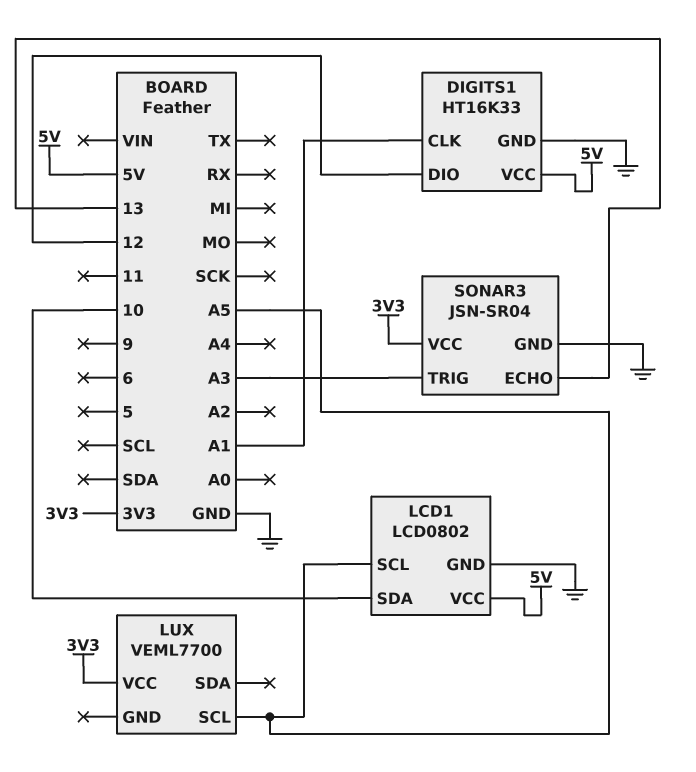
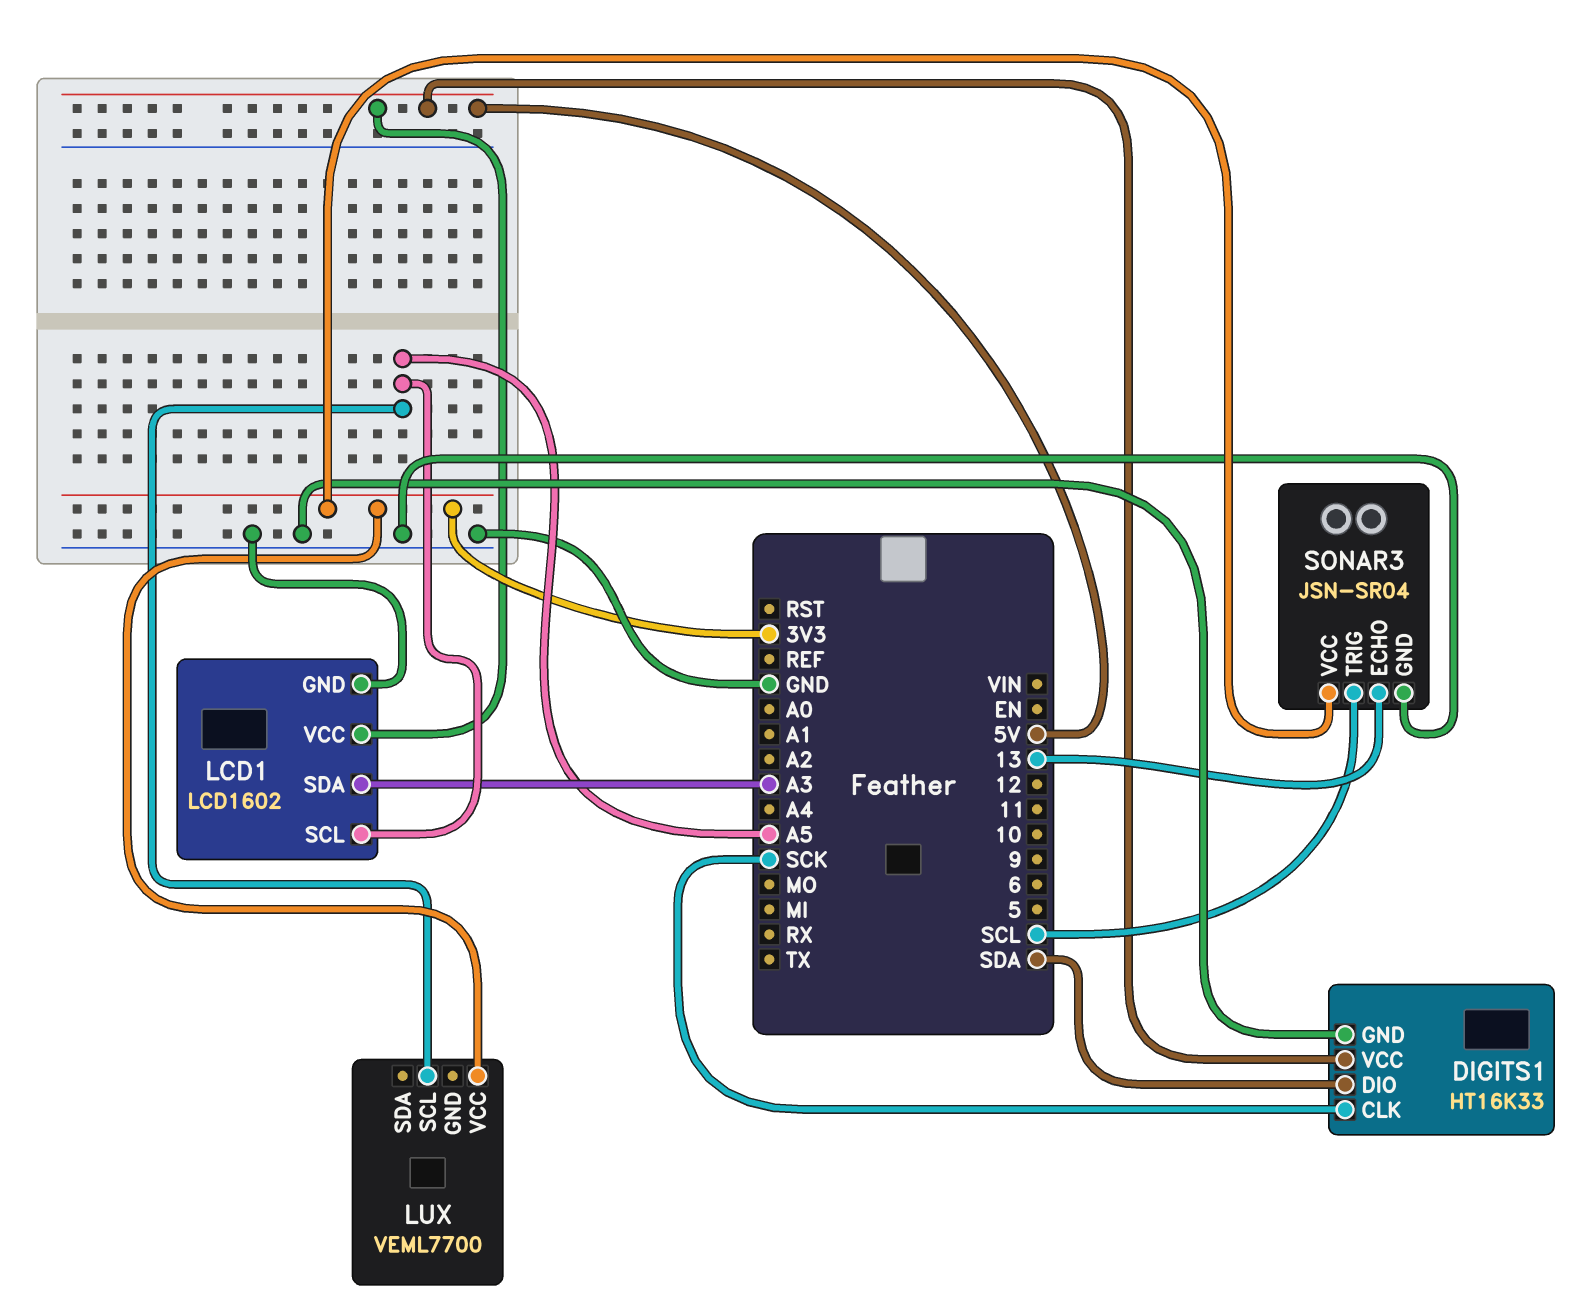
DIGITS1 pin CLK: A1 -> SCK
DIGITS1 pin DIO: 12 -> SDA
LCD1: LCD0802 -> LCD1602
LCD1 pin SDA: 10 -> A3
SONAR3 pin TRIG: A3 -> SCL

